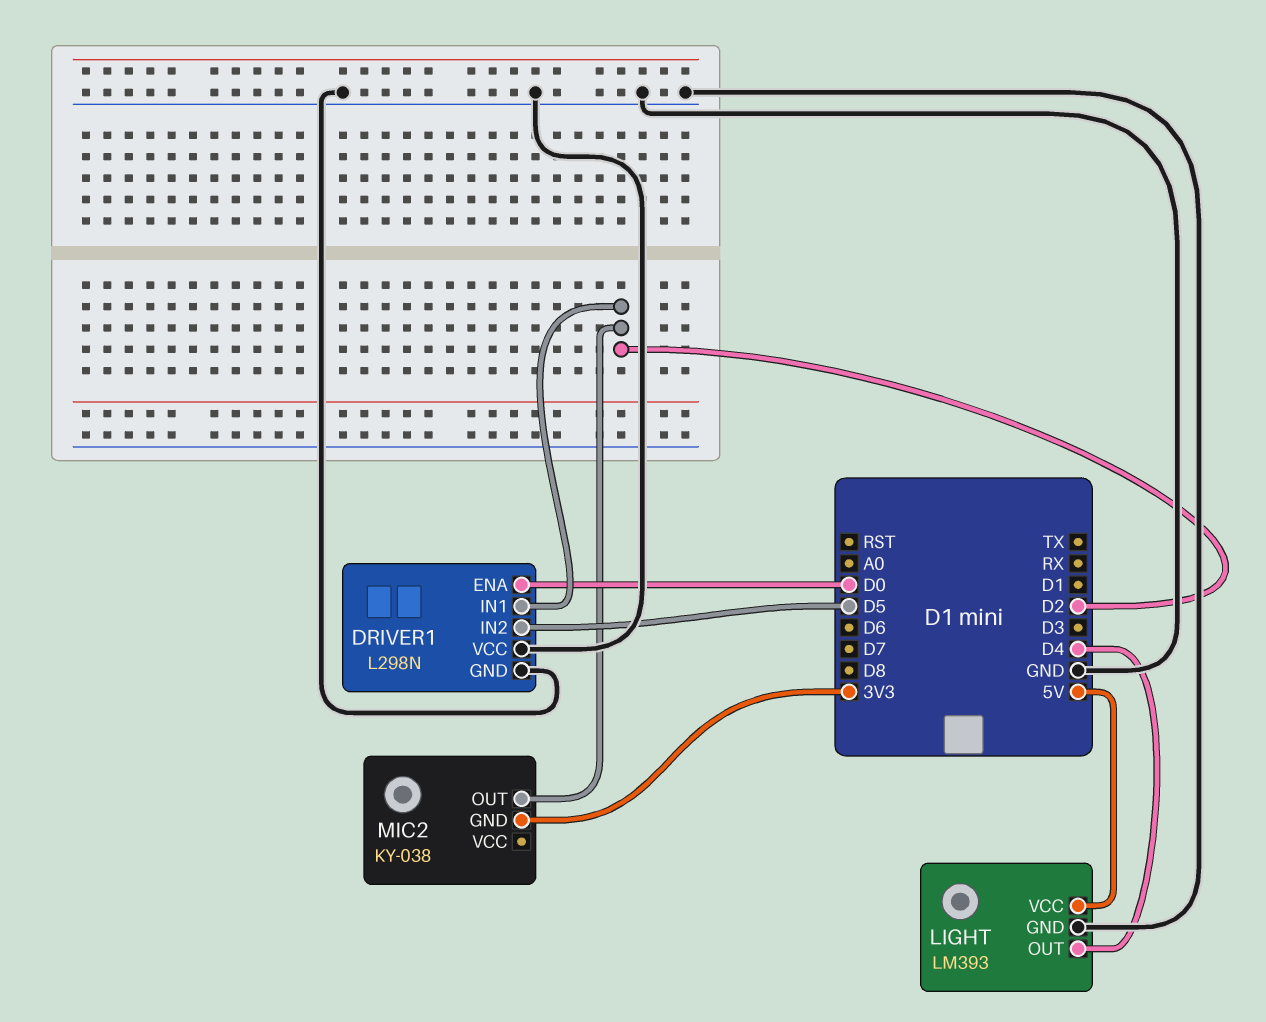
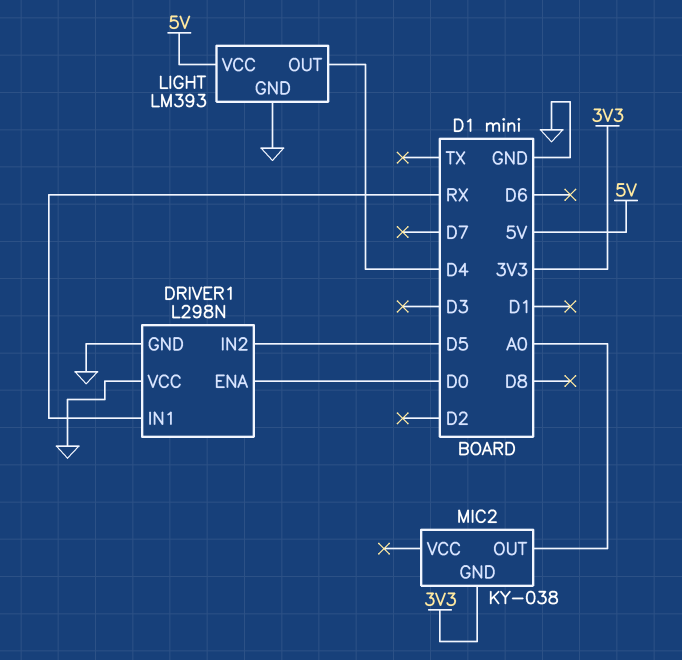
DRIVER1 pin IN1: D2 -> RX
MIC2 pin OUT: D2 -> A0

